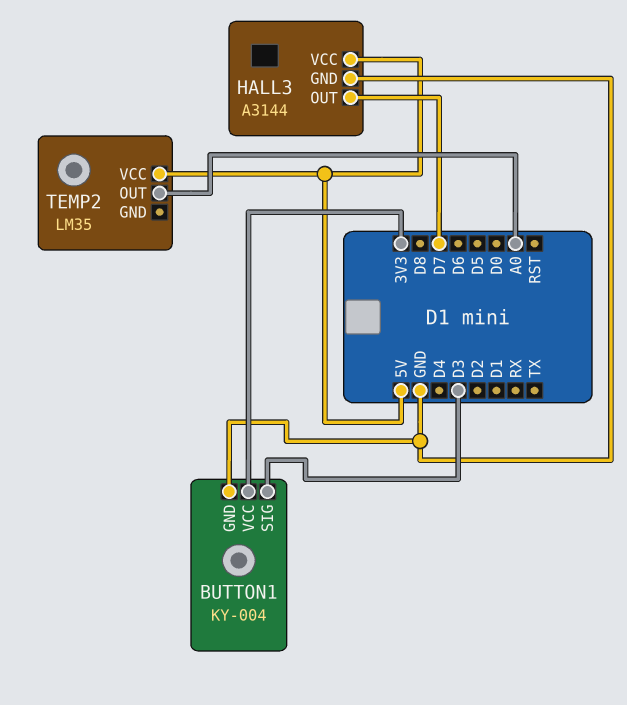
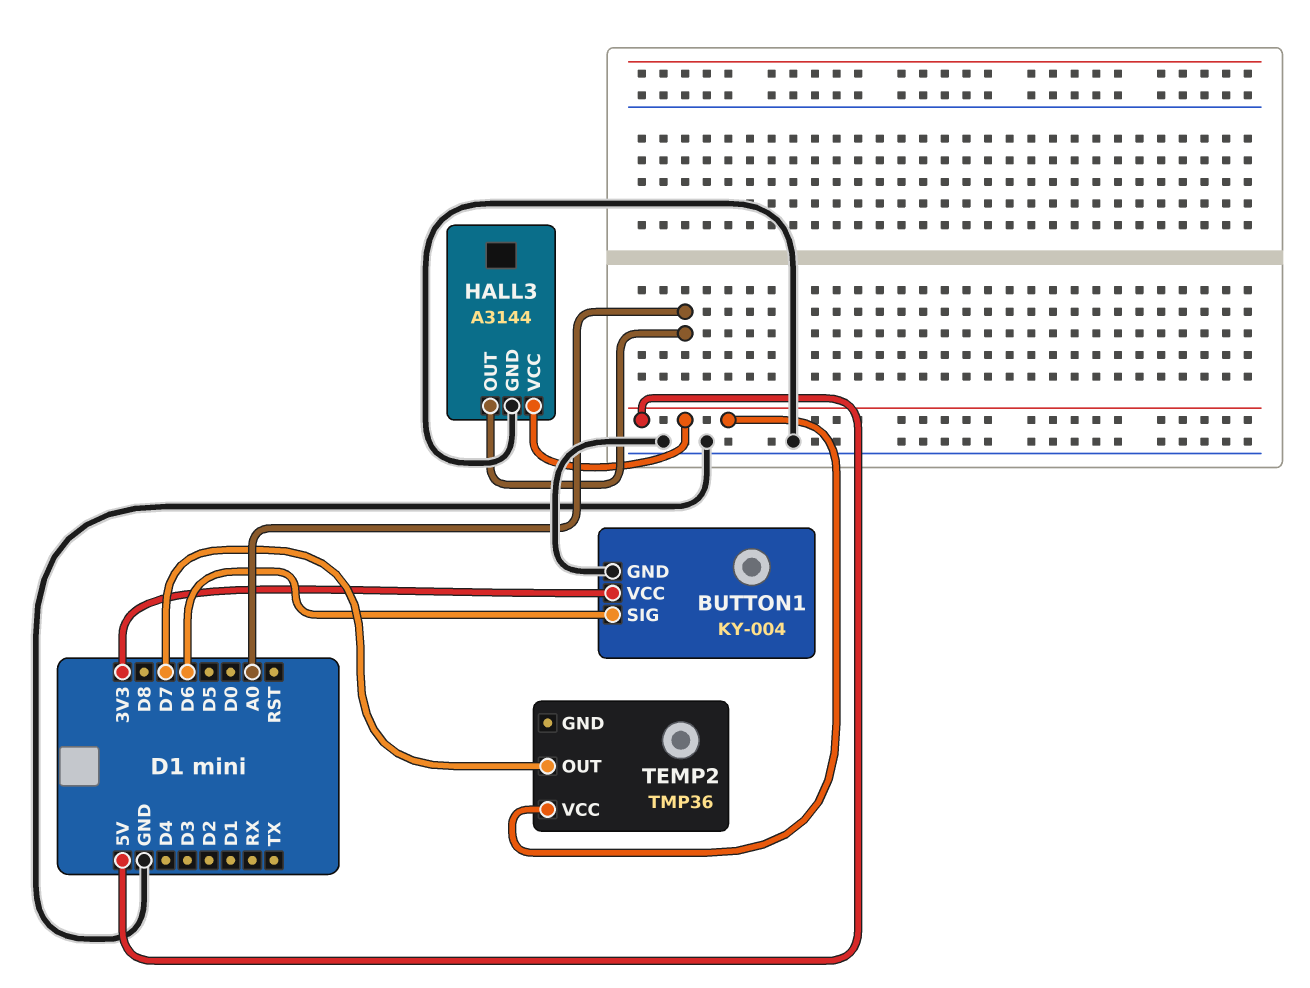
BUTTON1 pin SIG: D3 -> D6
HALL3 pin OUT: D7 -> A0
TEMP2: LM35 -> TMP36
TEMP2 pin OUT: A0 -> D7

